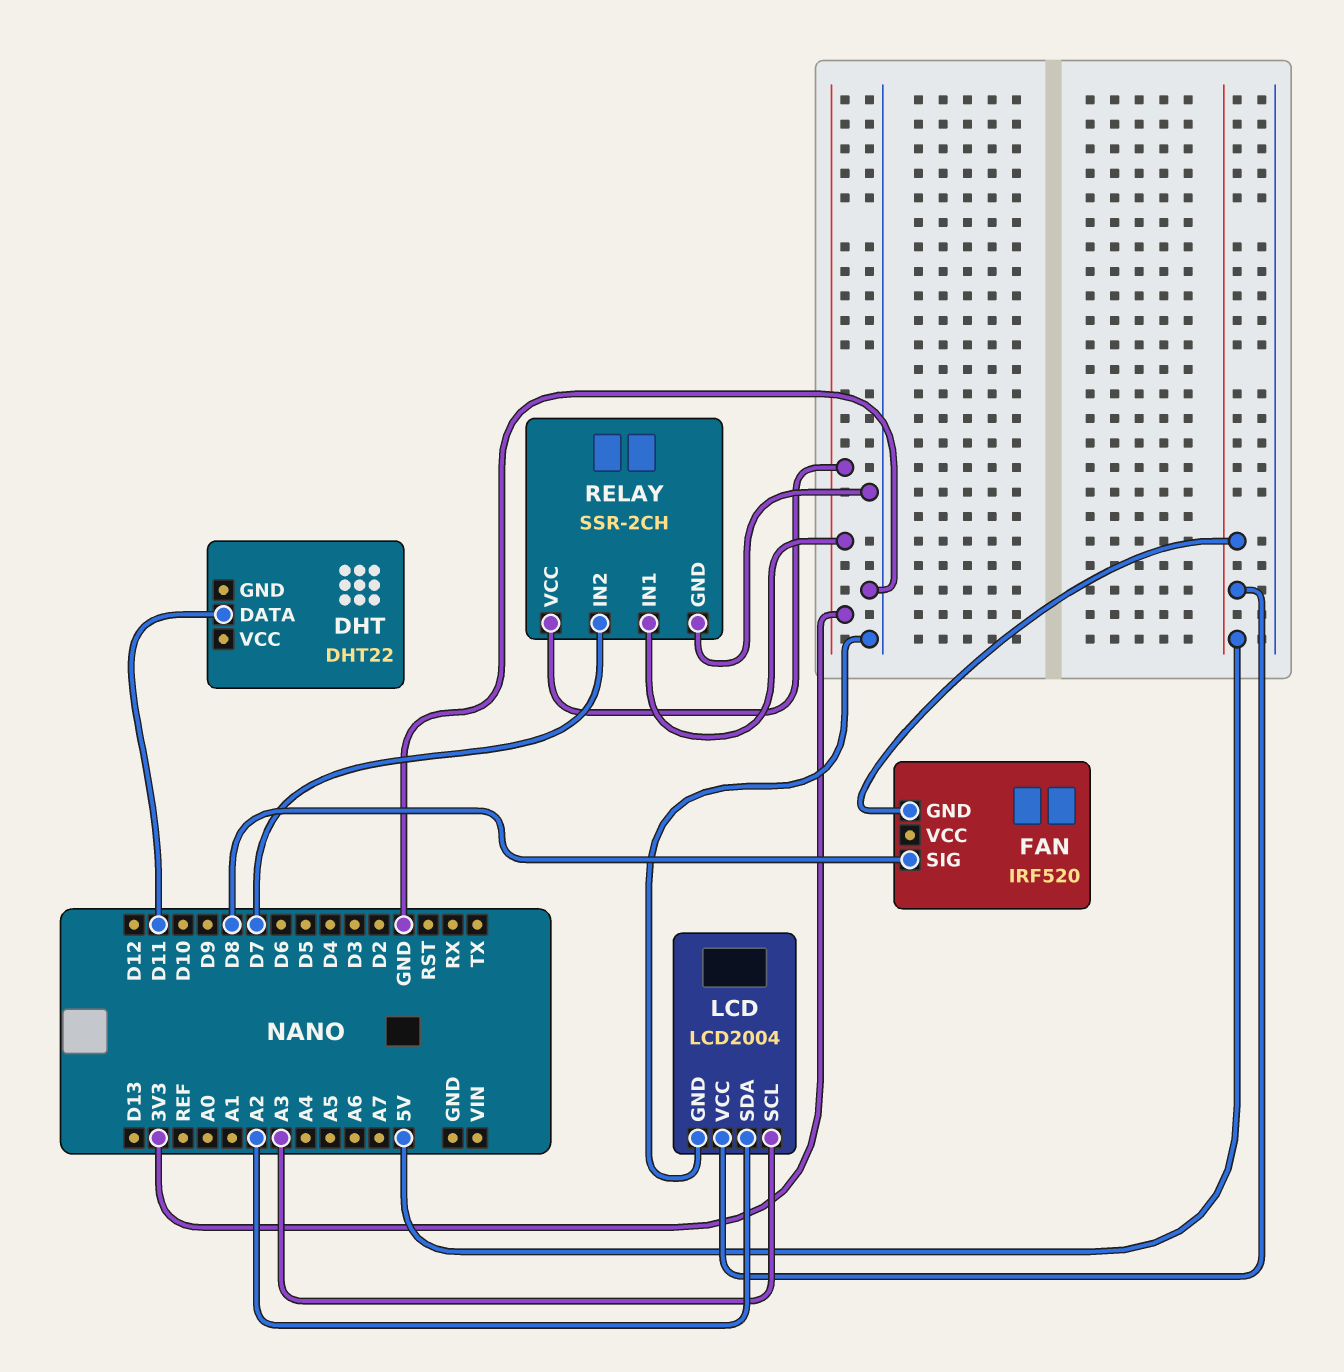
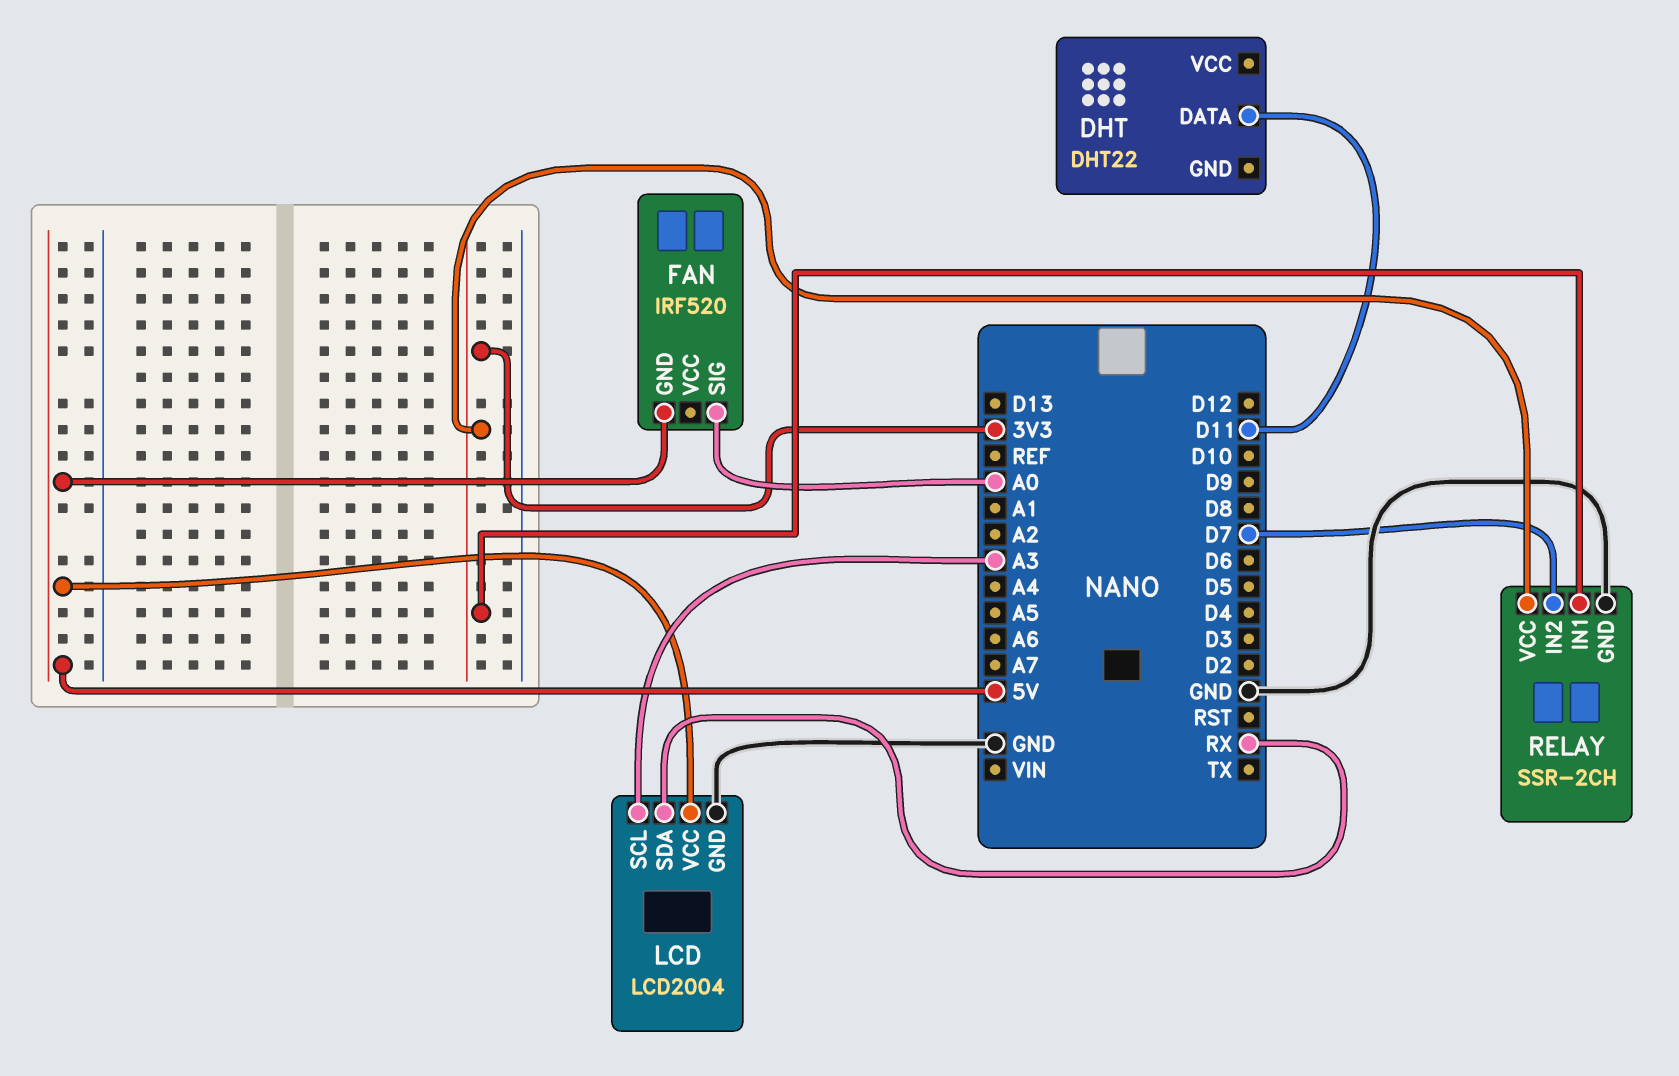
FAN pin SIG: D8 -> A0
LCD pin SDA: A2 -> RX

